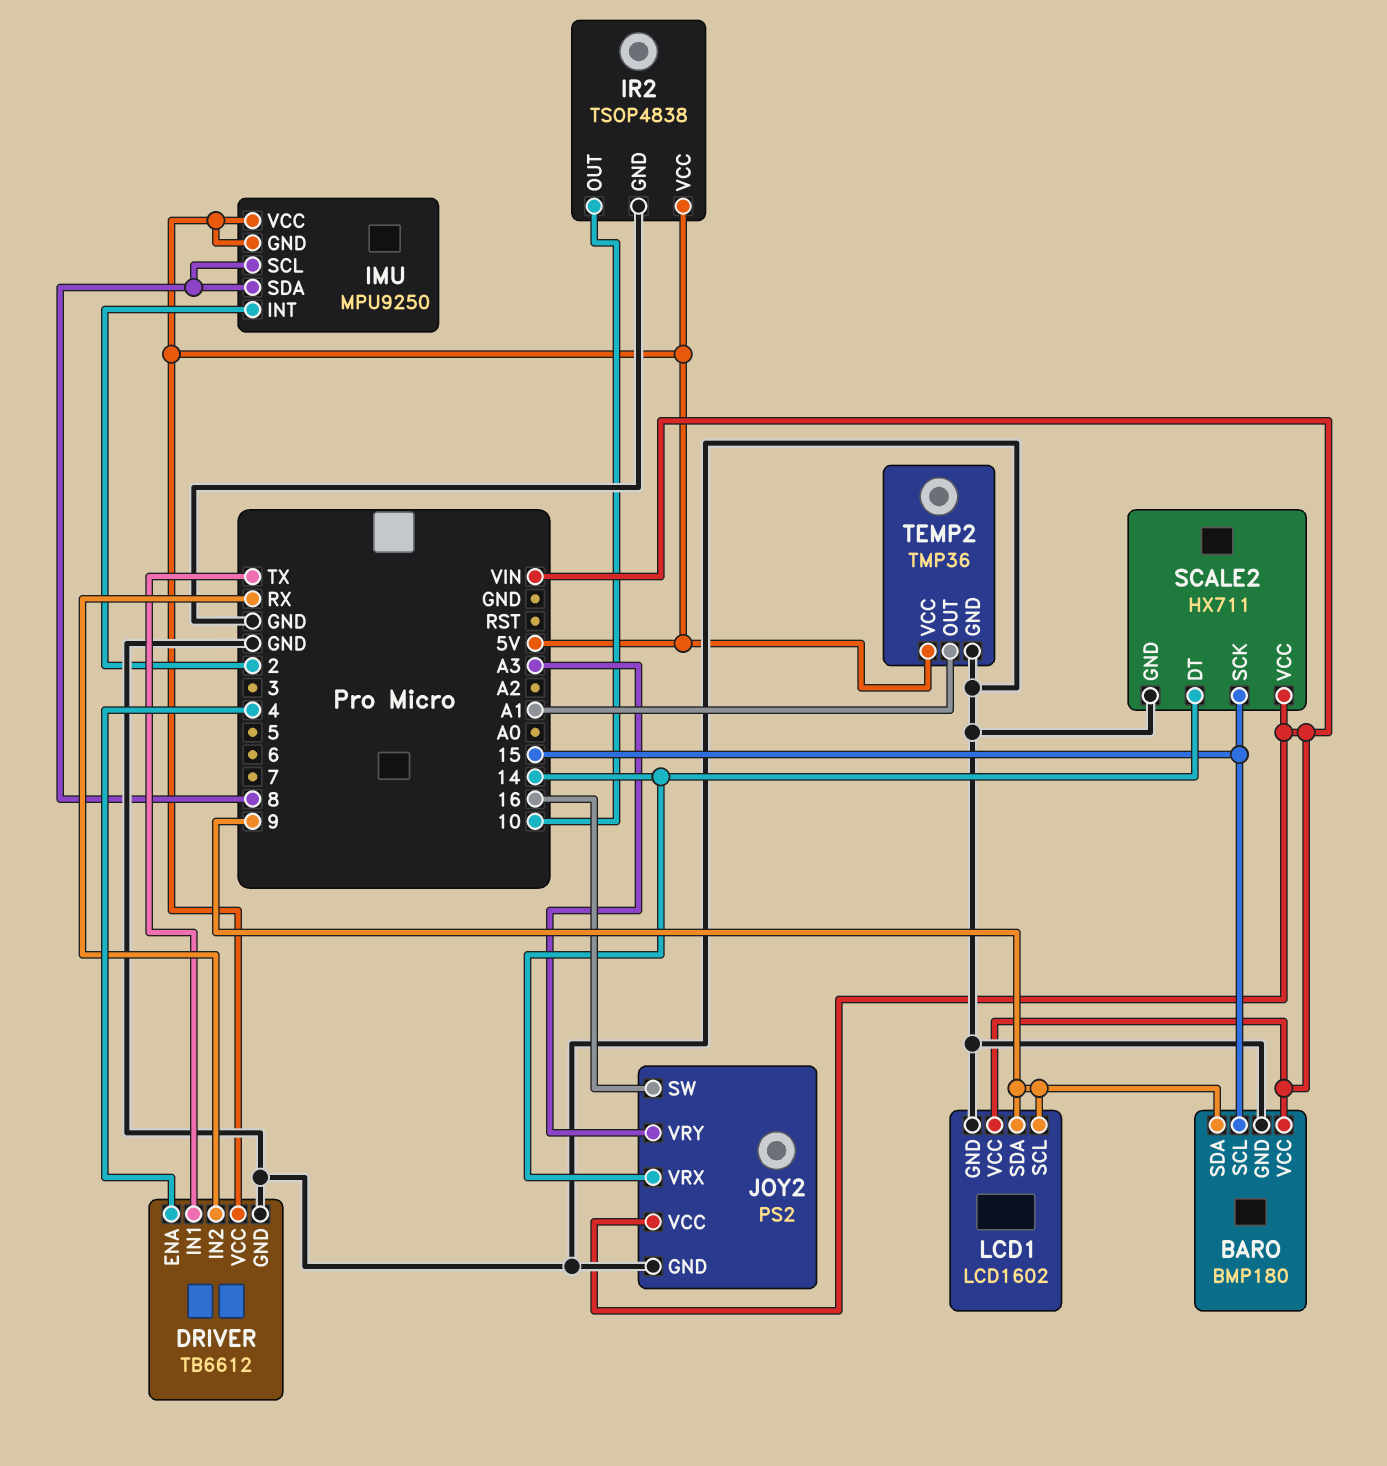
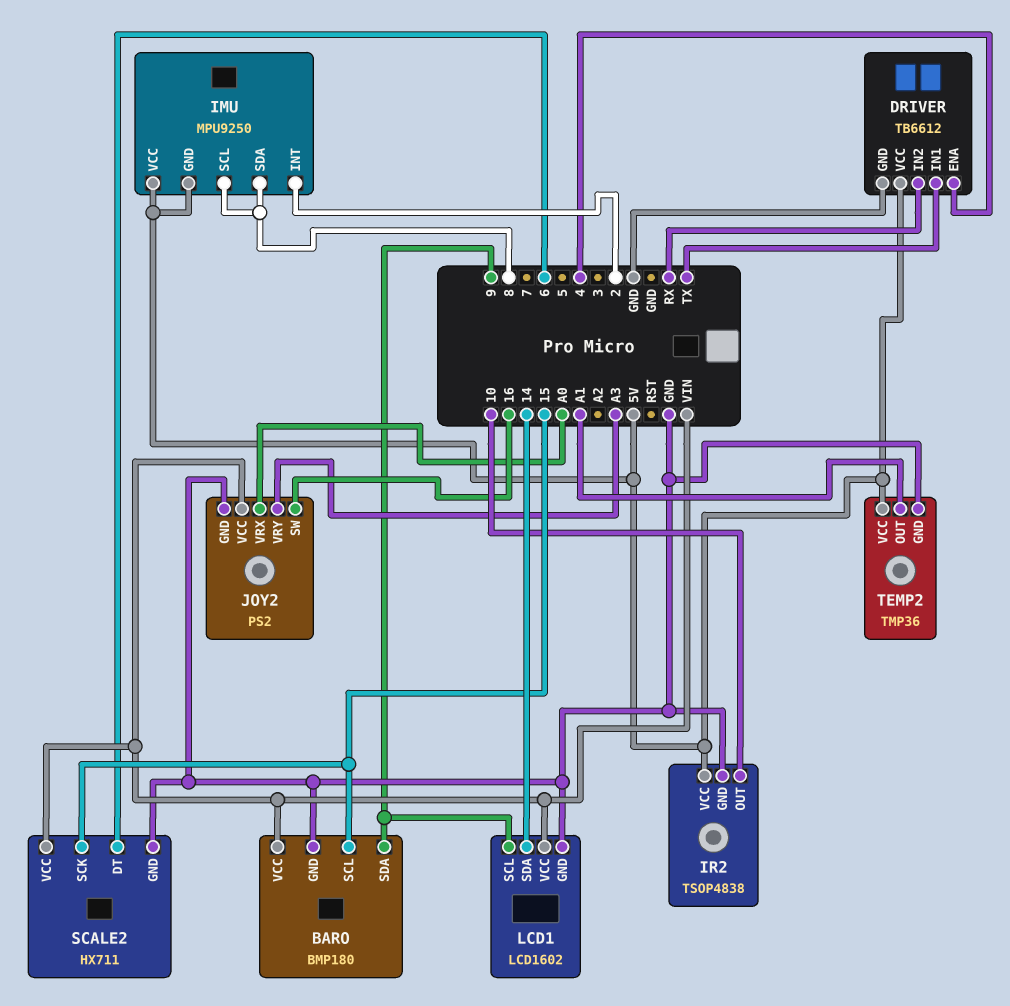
JOY2 pin VRX: 14 -> A0
LCD1 pin SDA: 9 -> 14
SCALE2 pin DT: 14 -> 6

